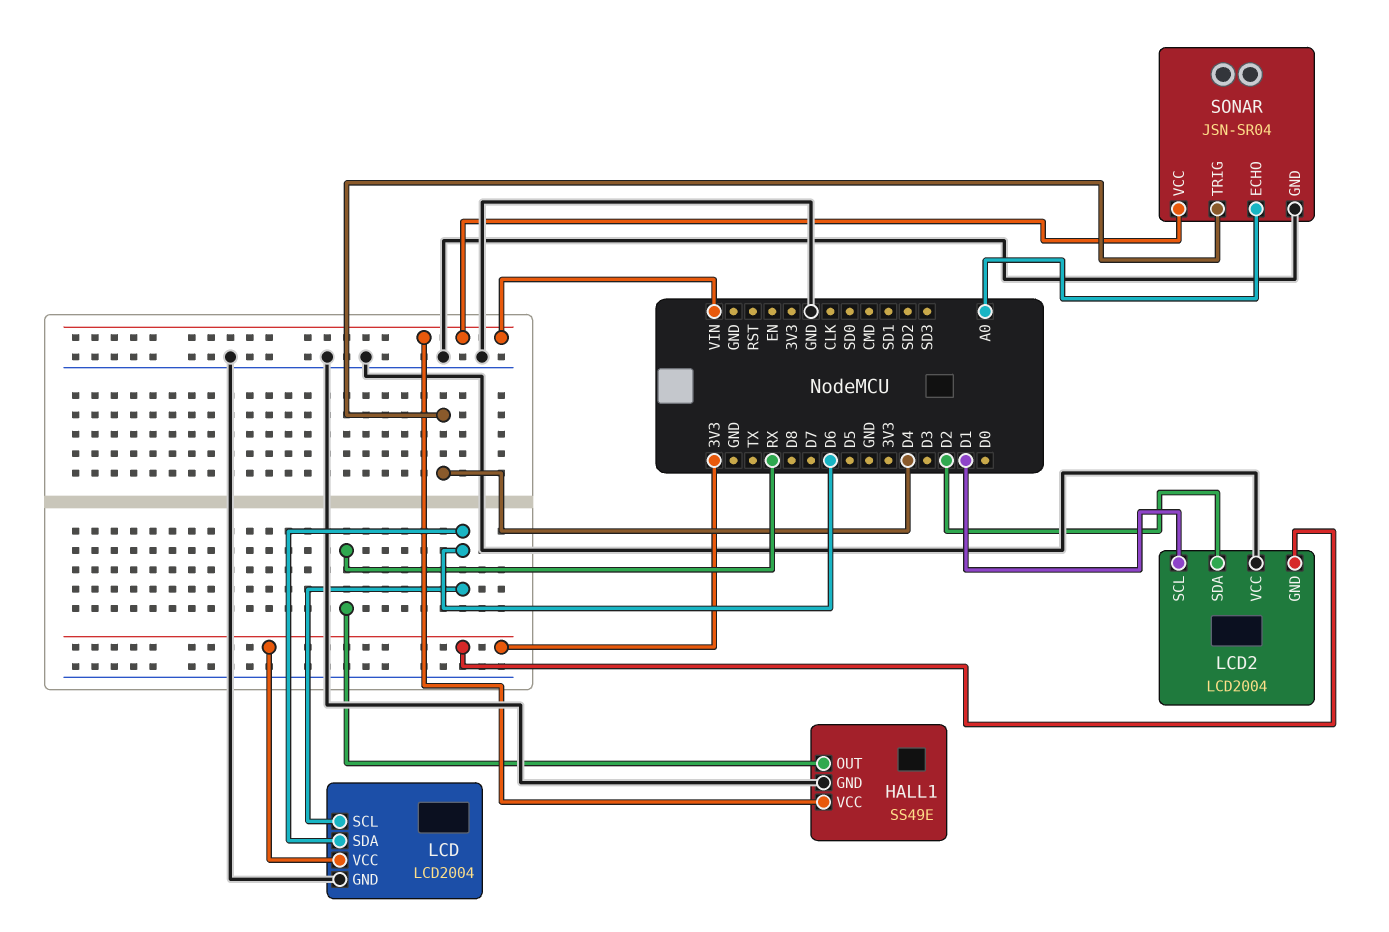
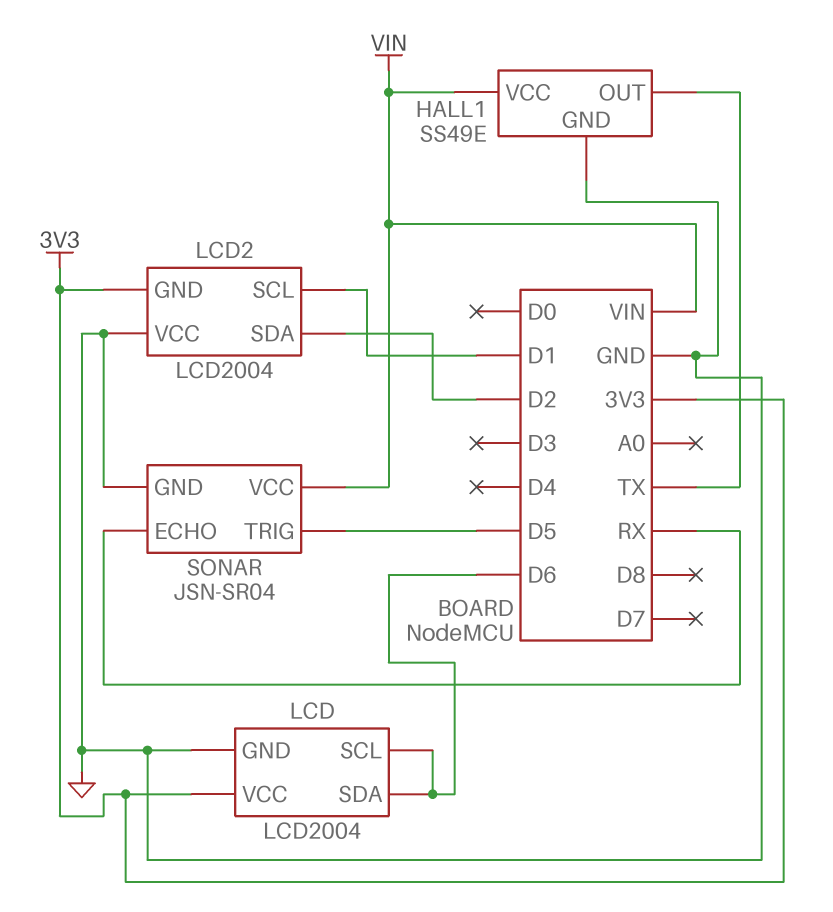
HALL1 pin OUT: RX -> TX
SONAR pin ECHO: A0 -> RX
SONAR pin TRIG: D4 -> D5

